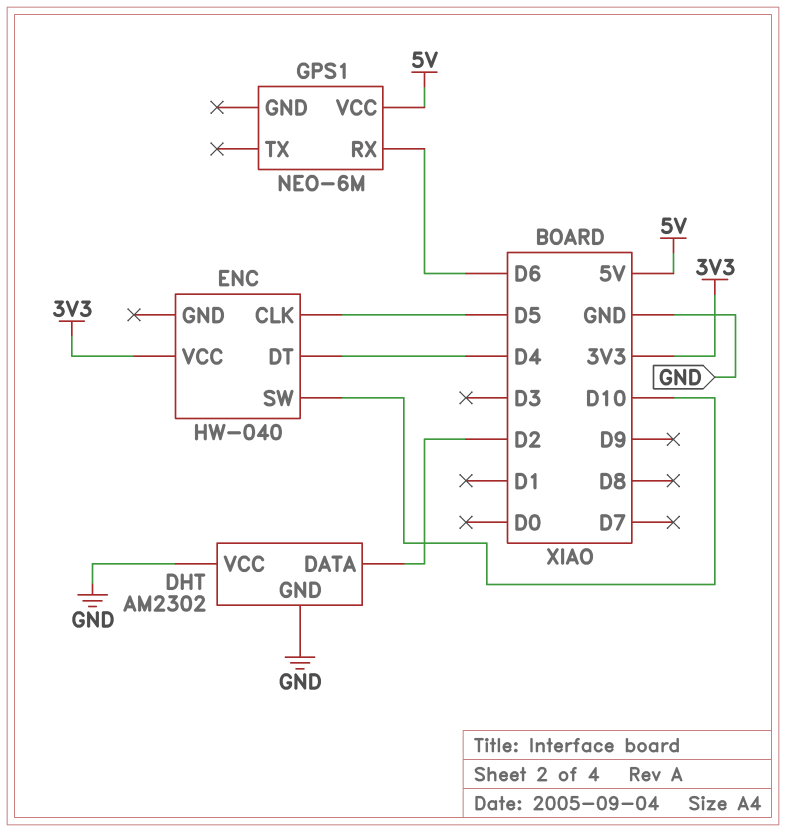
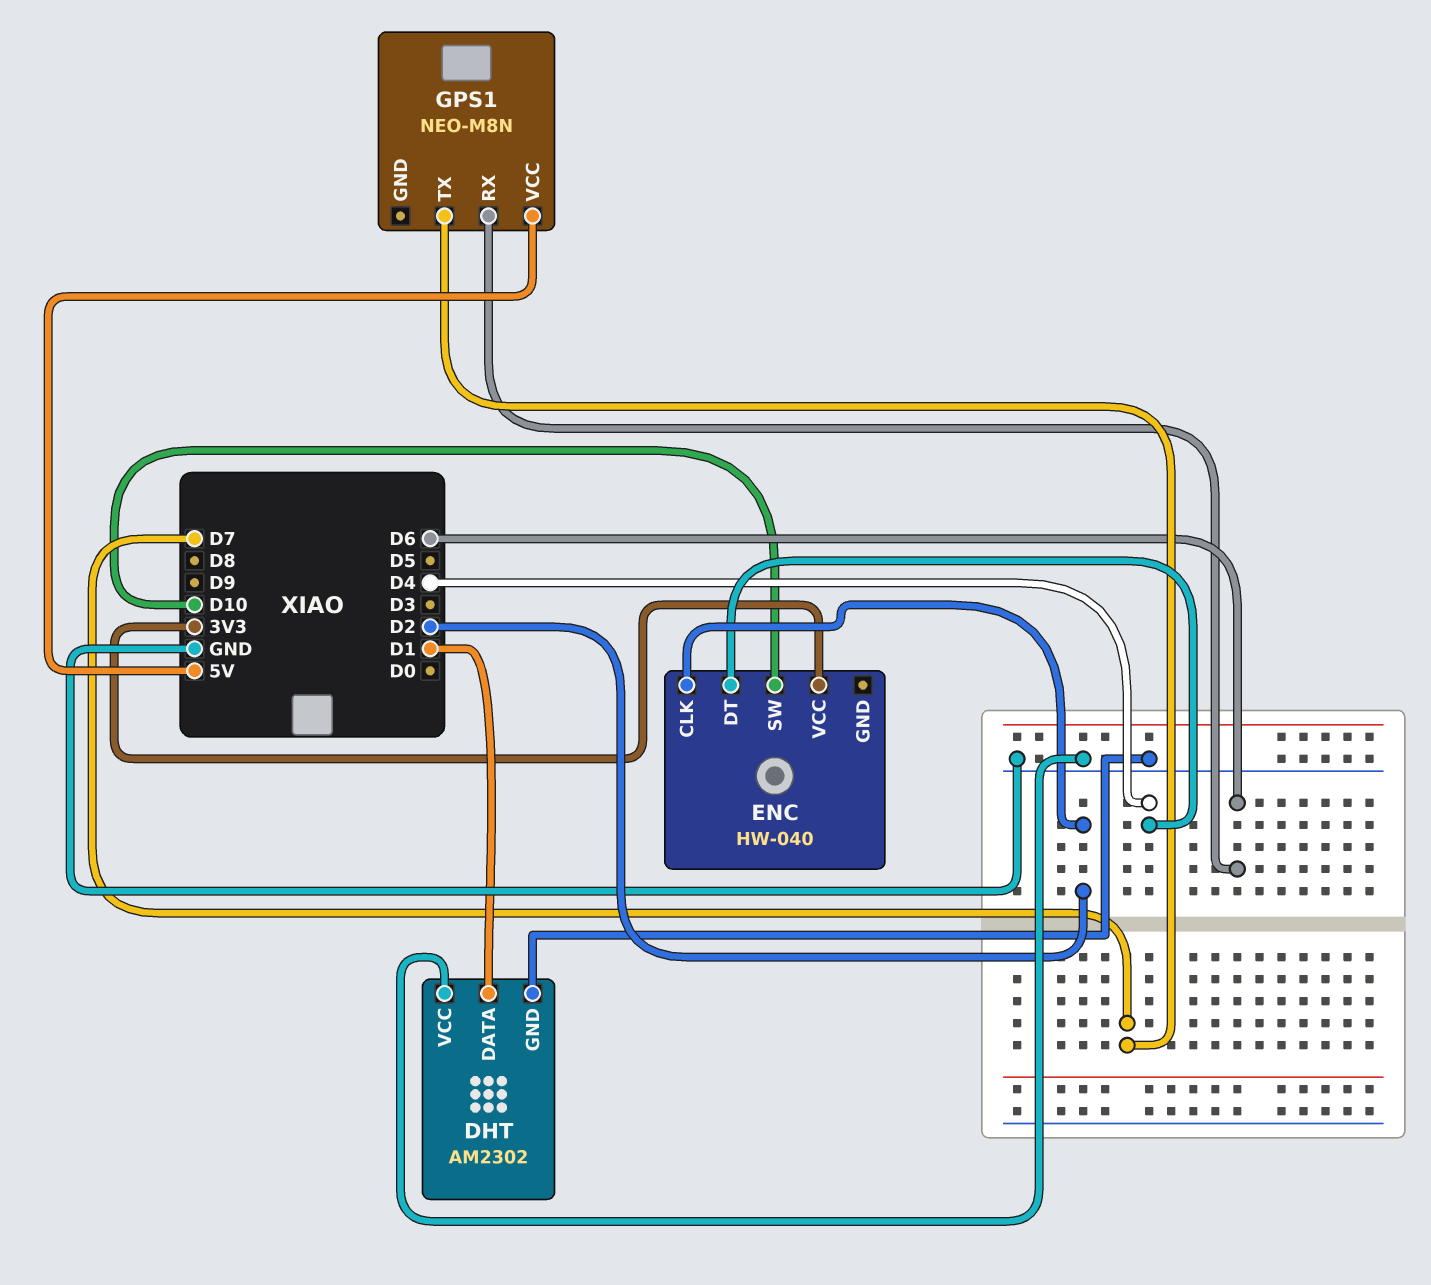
DHT pin DATA: D2 -> D1
ENC pin CLK: D5 -> D2
GPS1: NEO-6M -> NEO-M8N
GPS1 pin TX: none -> D7

